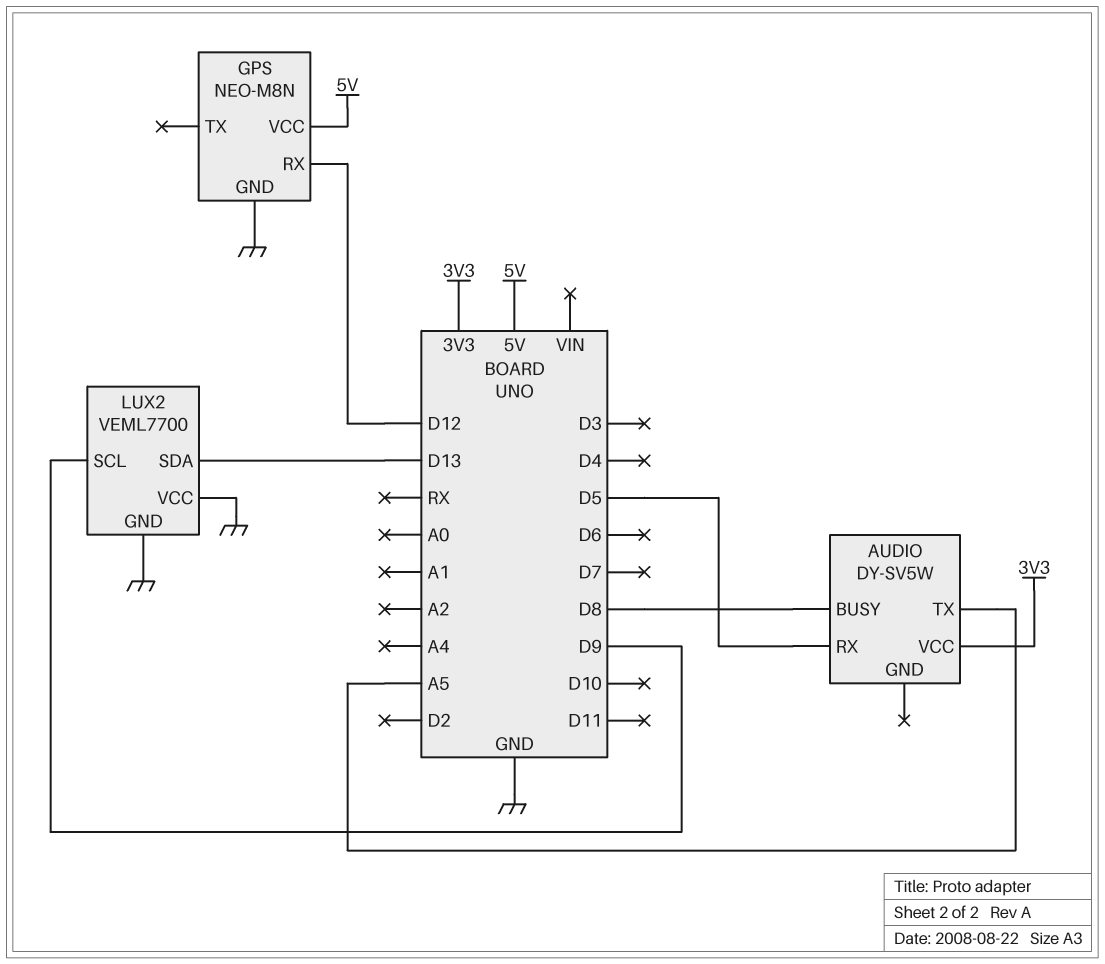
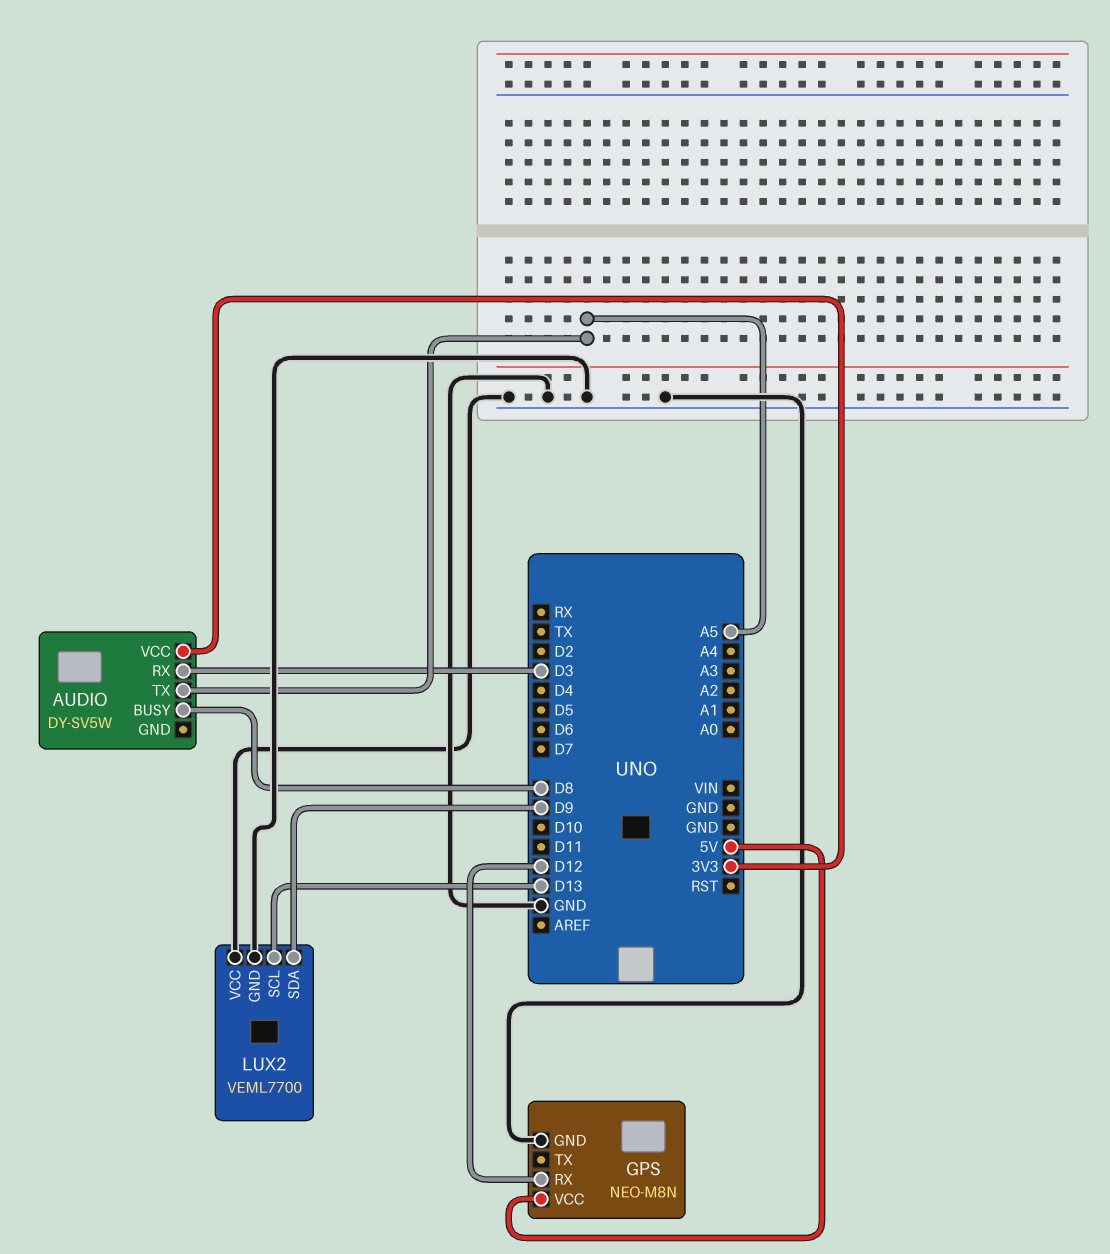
AUDIO pin RX: D5 -> D3
LUX2 pin SCL: D9 -> D13
LUX2 pin SDA: D13 -> D9

